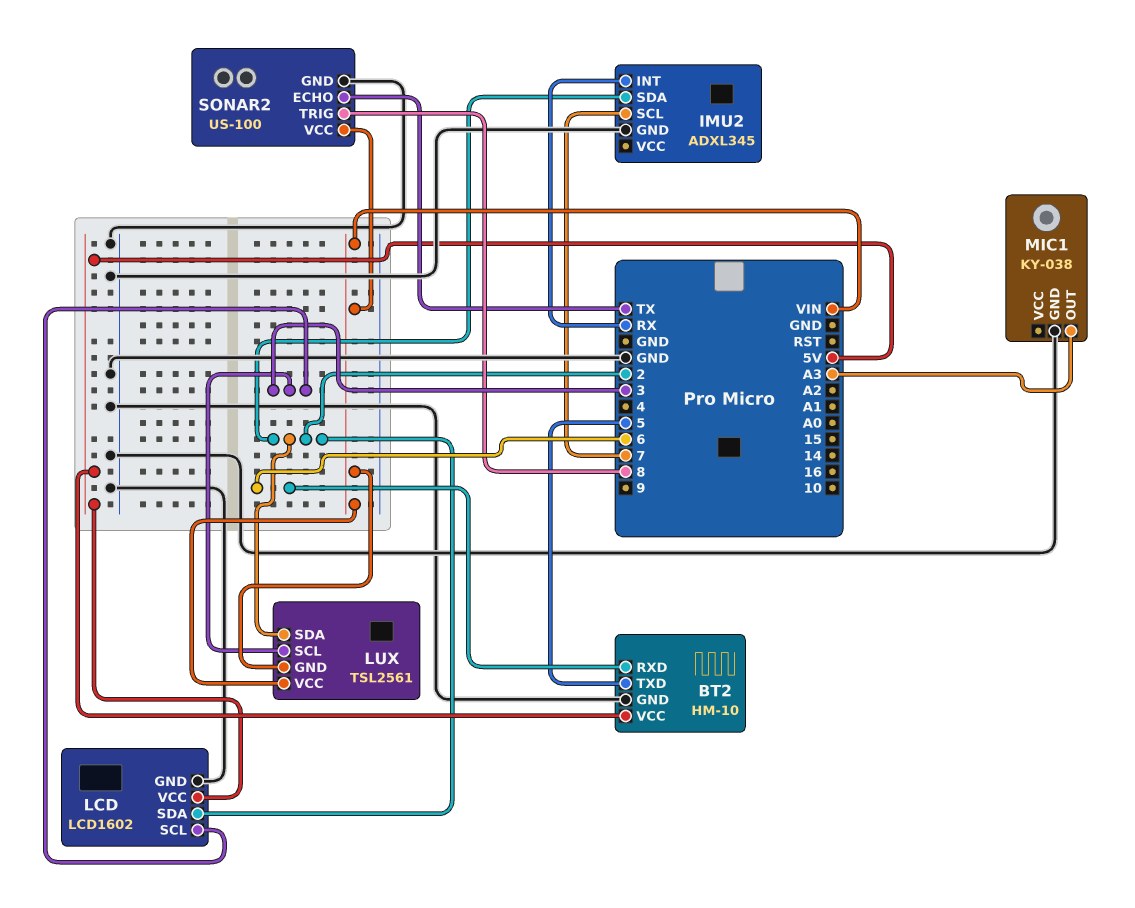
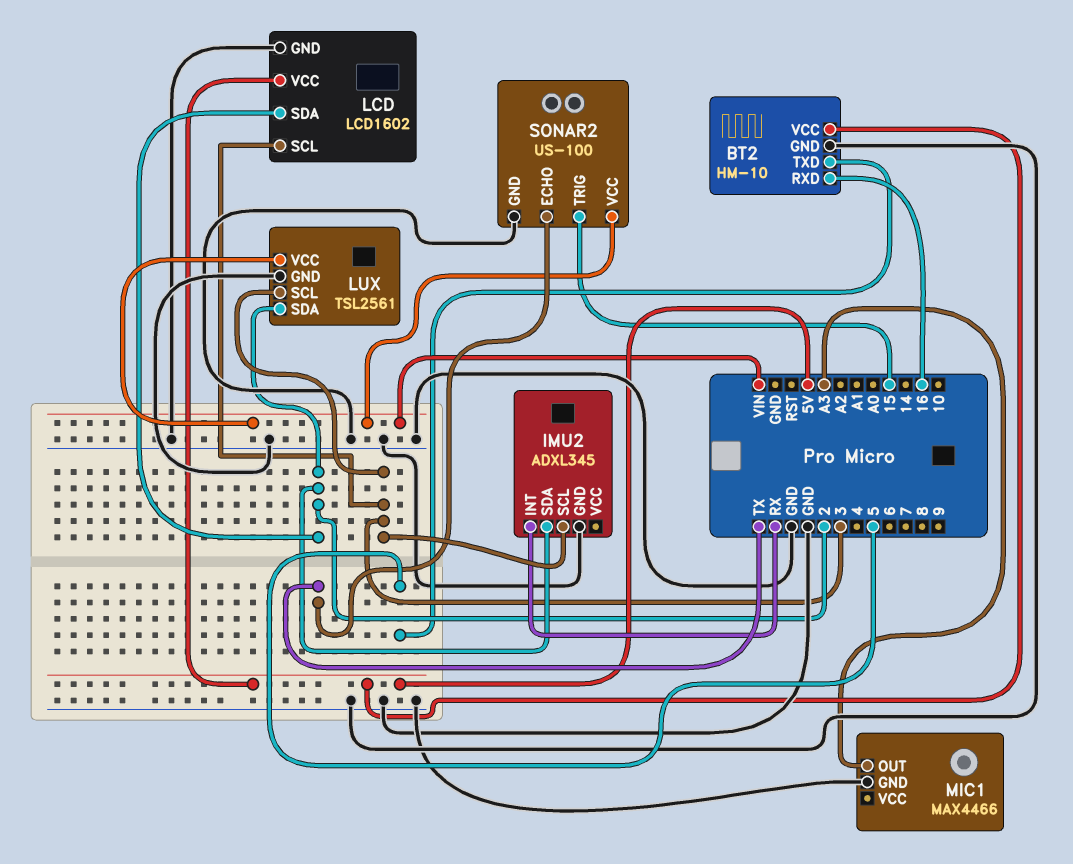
BT2 pin RXD: 6 -> 16
IMU2 pin SCL: 7 -> 3
LUX pin GND: VIN -> GND
MIC1: KY-038 -> MAX4466
SONAR2 pin TRIG: 8 -> 15

